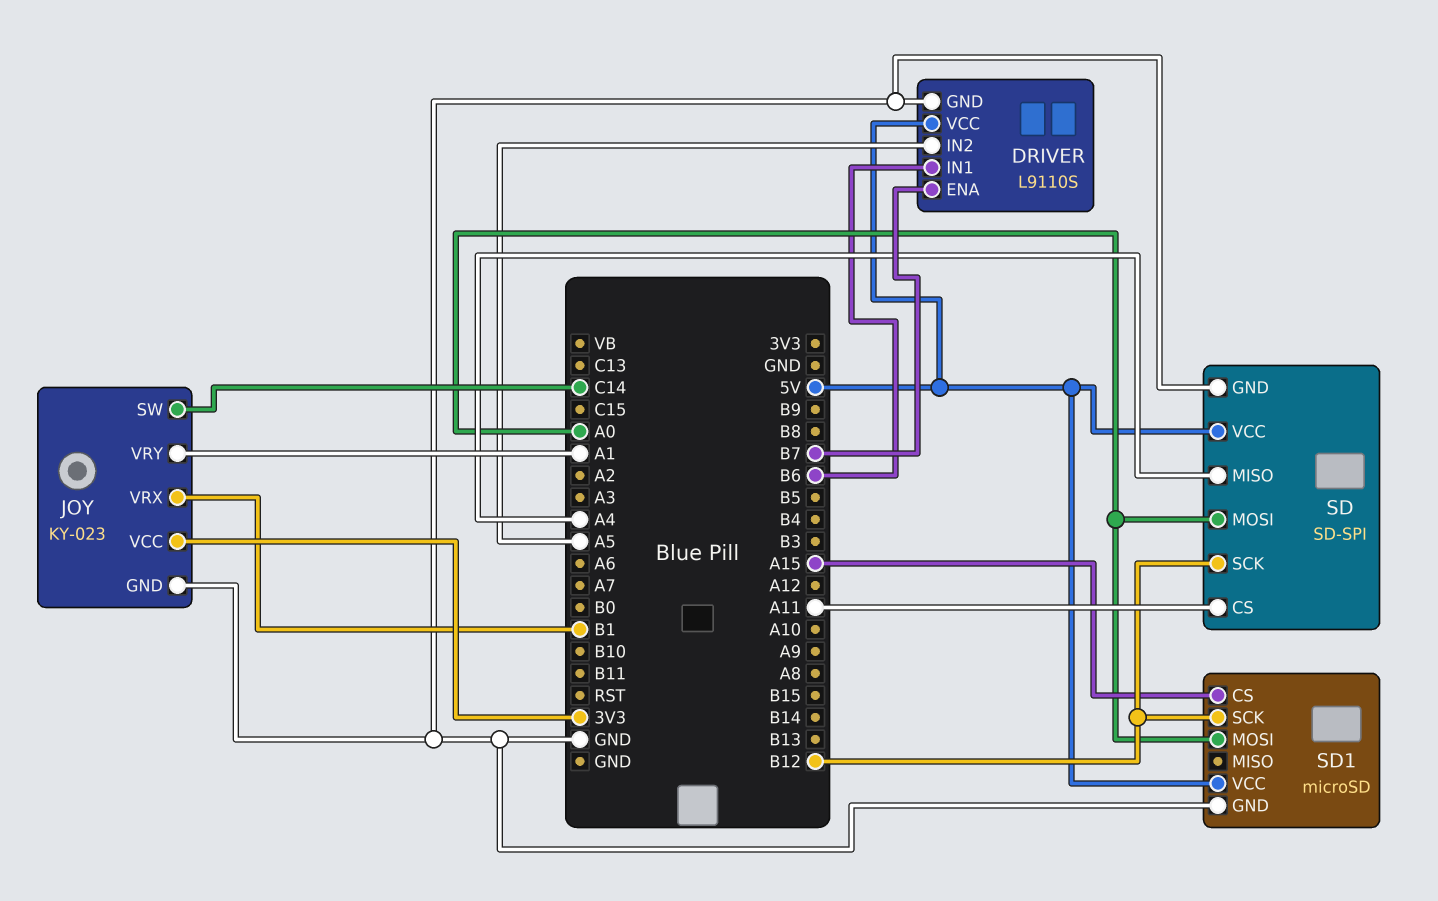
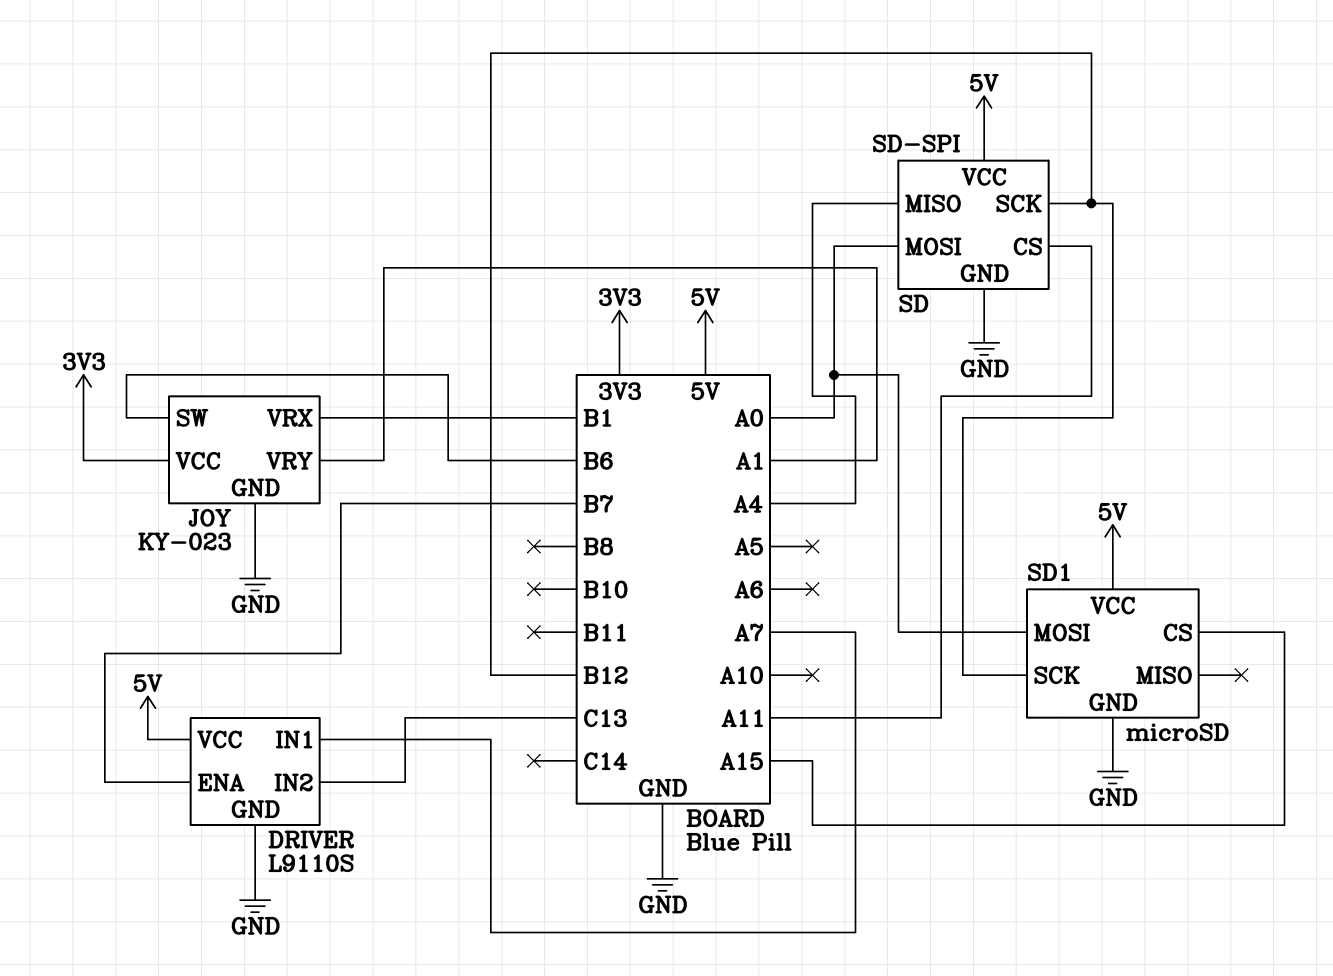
DRIVER pin IN1: B6 -> A7
DRIVER pin IN2: A5 -> C13
JOY pin SW: C14 -> B6

